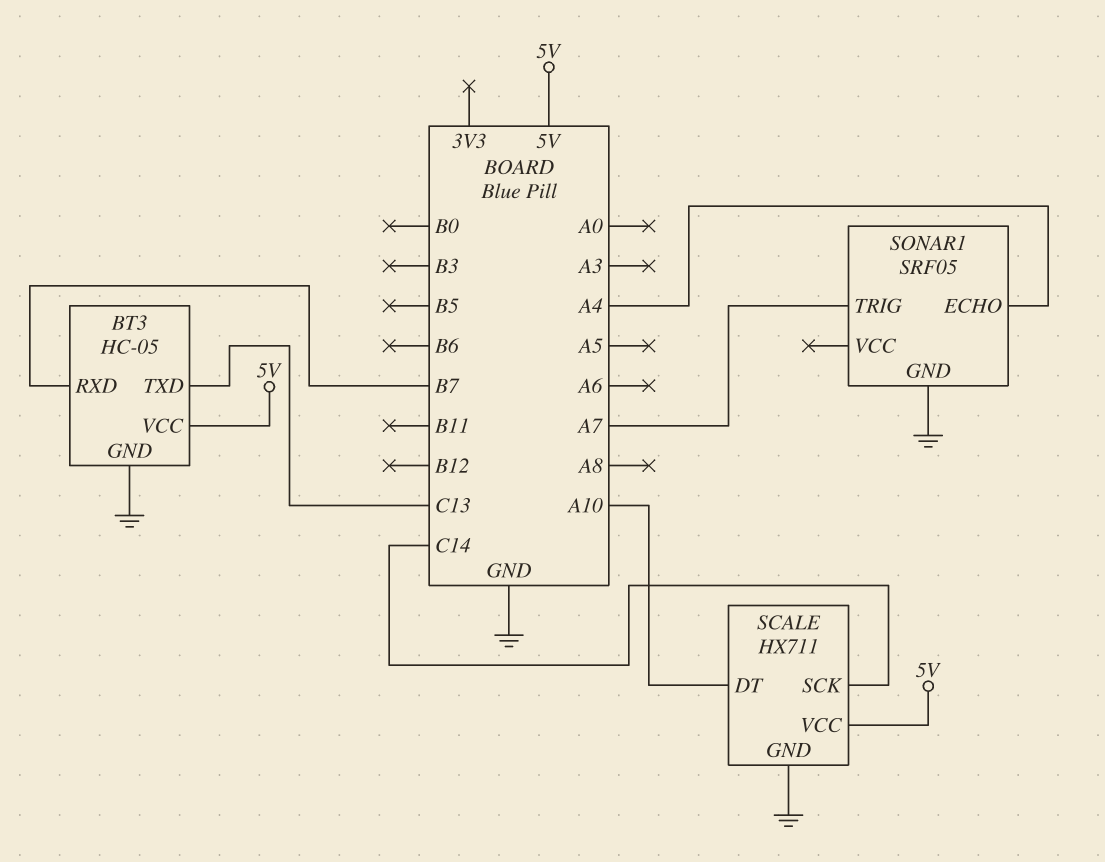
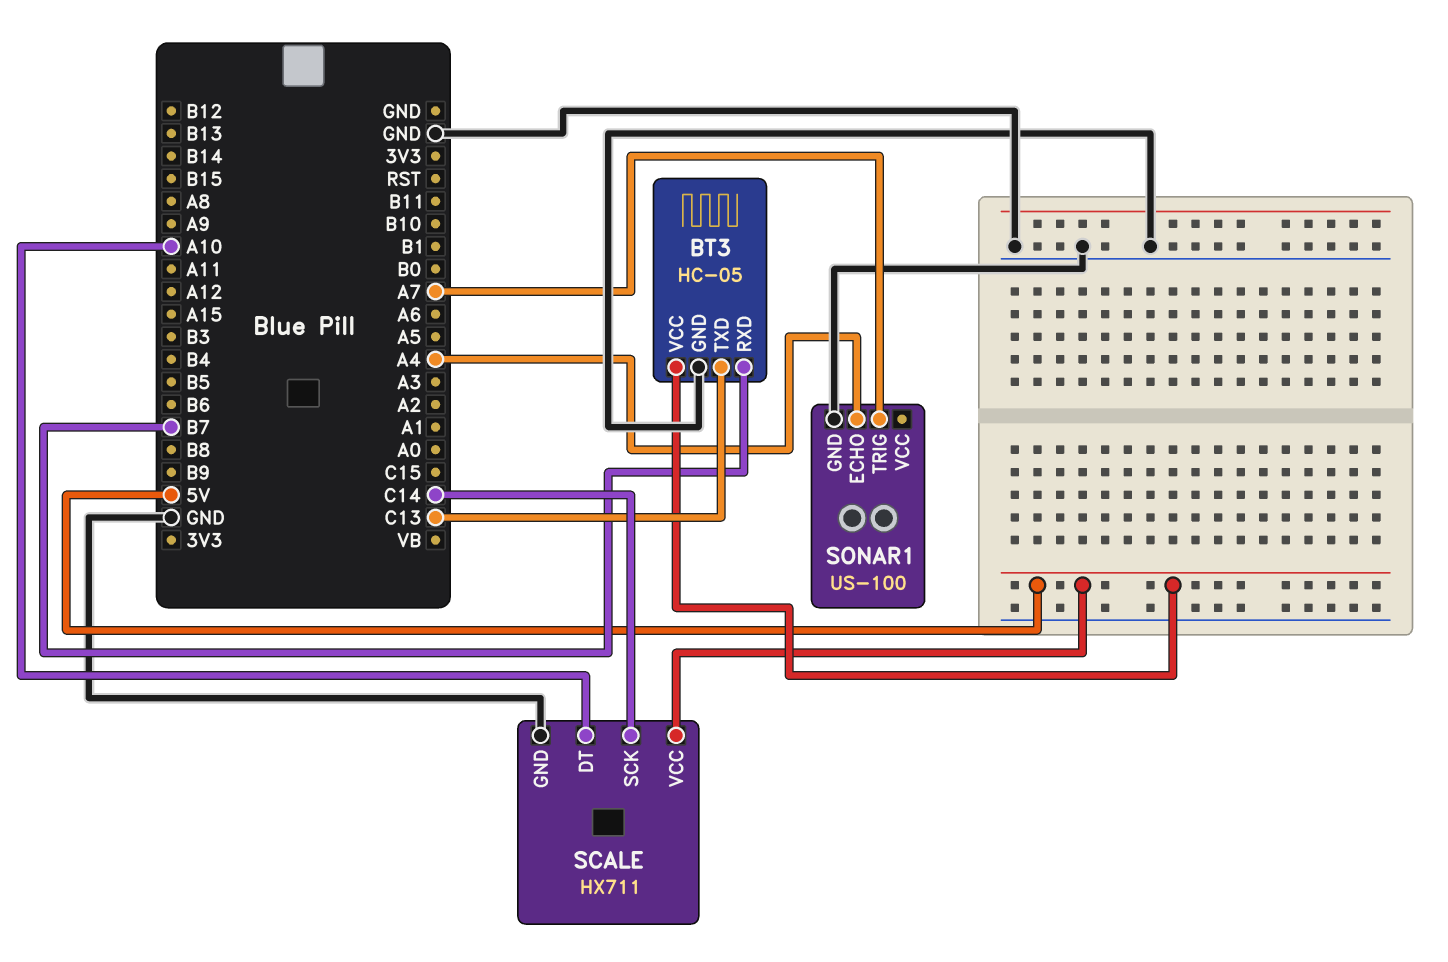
SONAR1: SRF05 -> US-100

